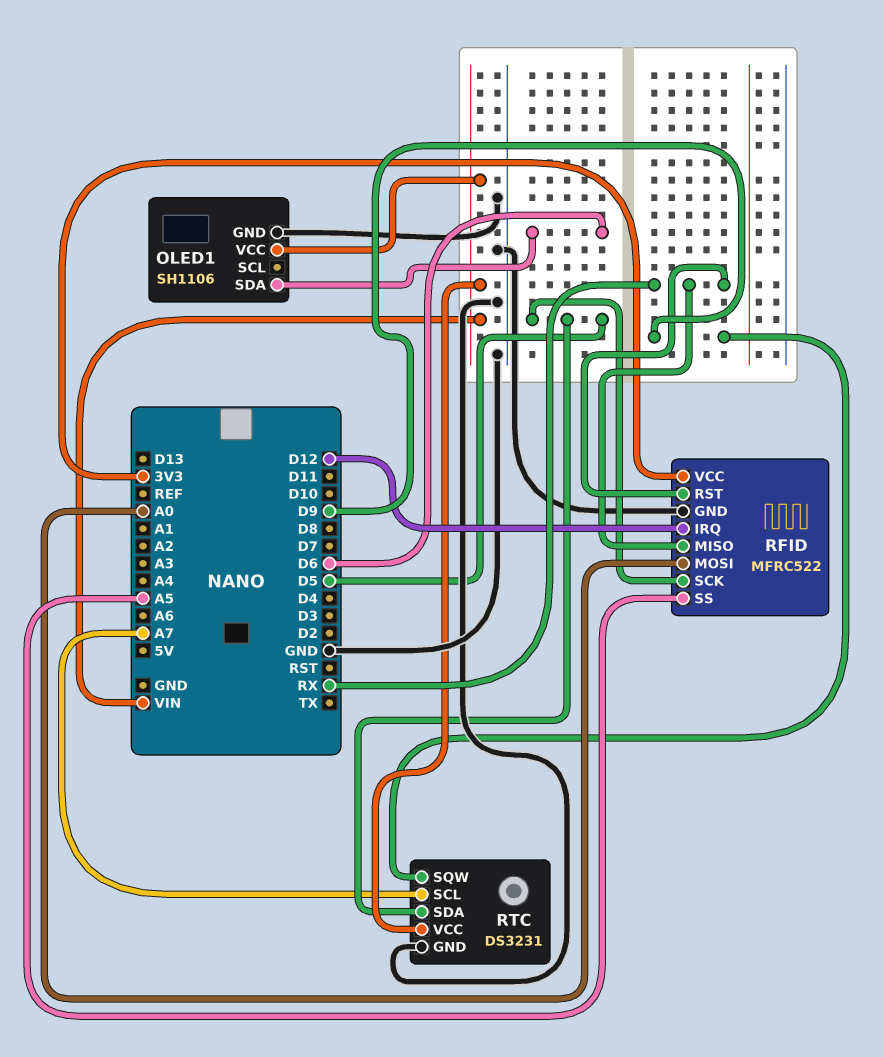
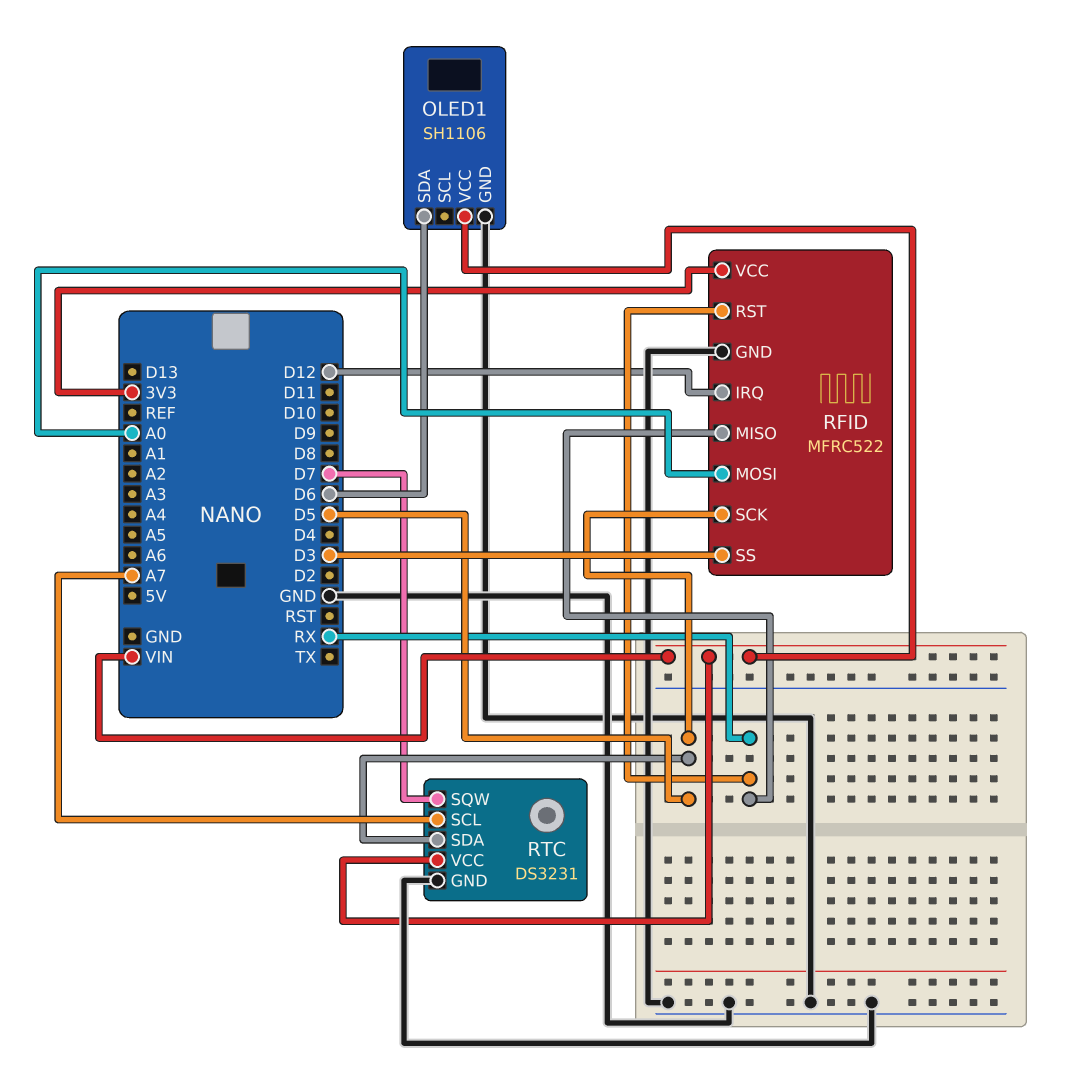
RFID pin SS: A5 -> D3
RTC pin SQW: D9 -> D7

